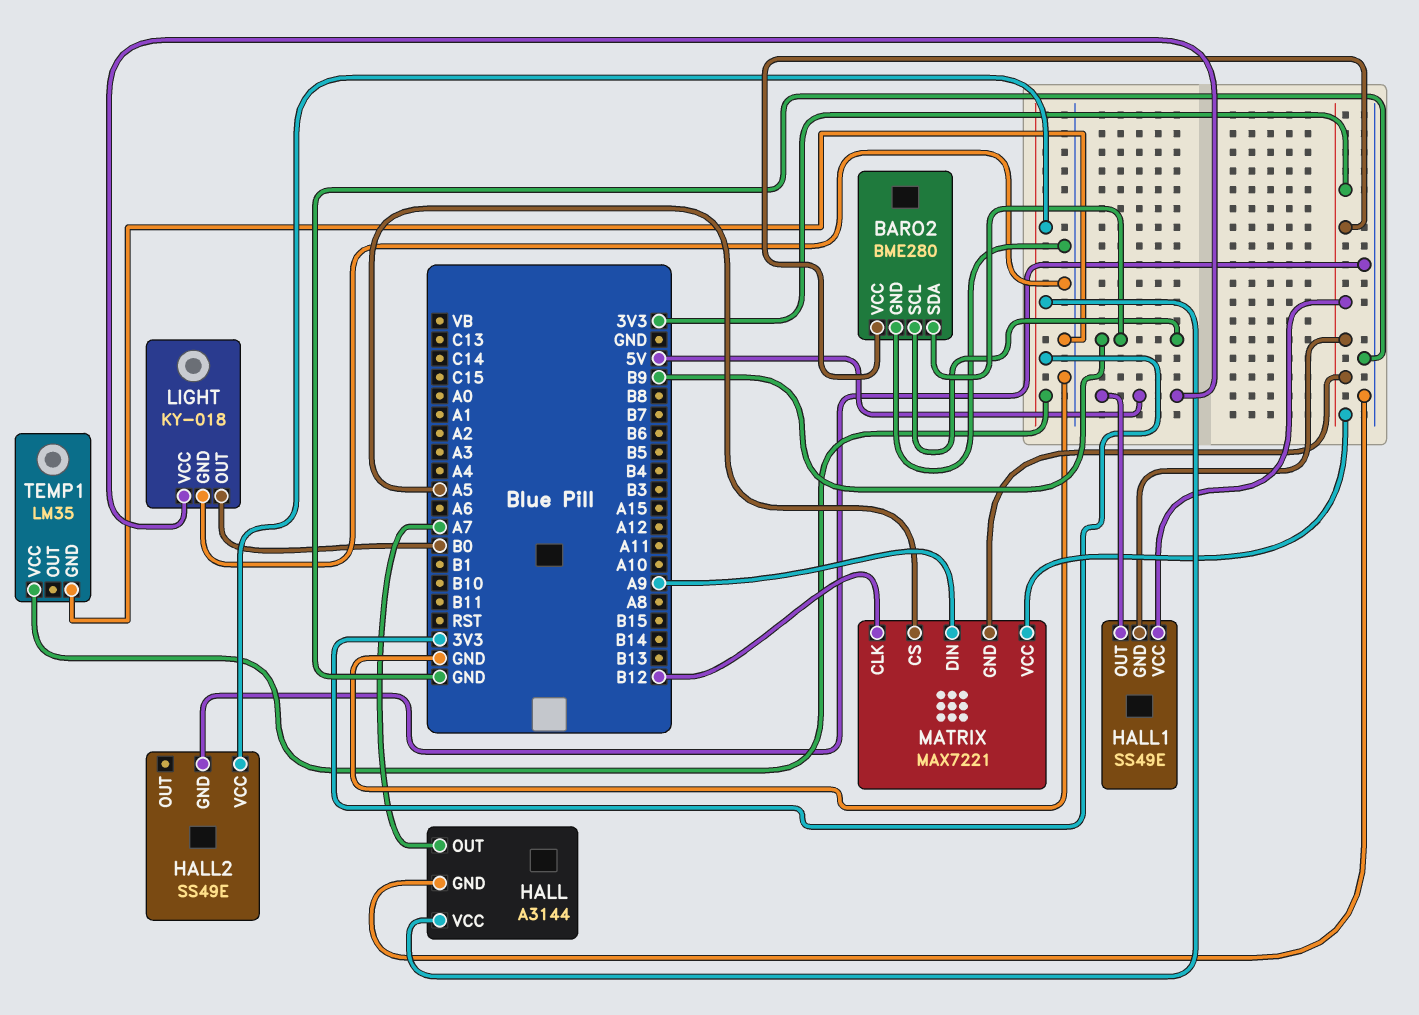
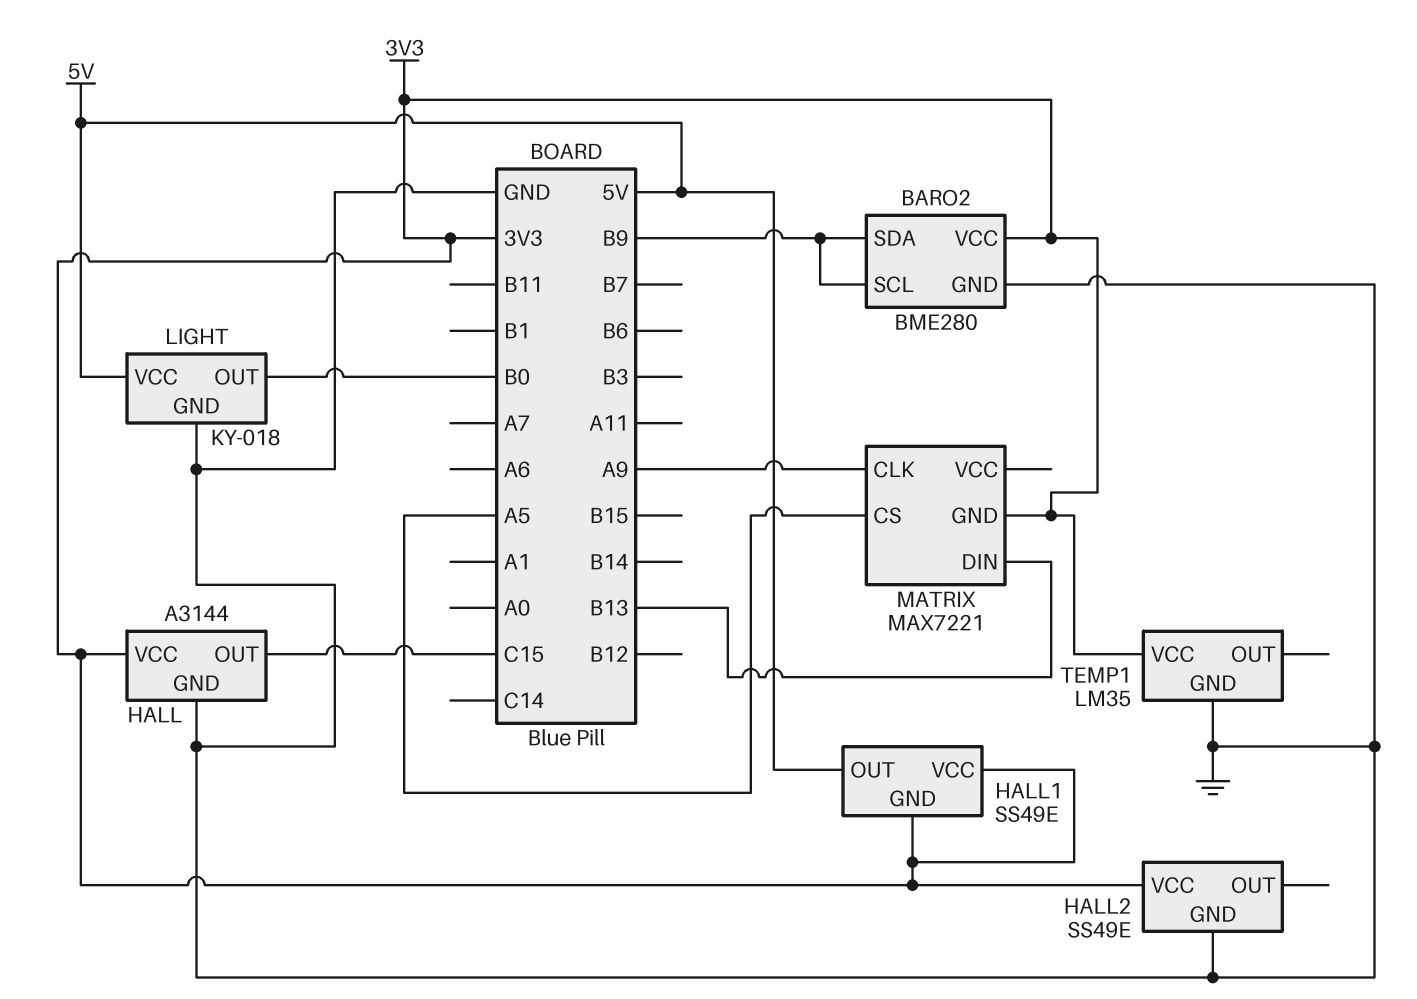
HALL pin OUT: A7 -> C15
MATRIX pin CLK: B12 -> A9
MATRIX pin DIN: A9 -> B13
MATRIX pin VCC: 3V3 -> none

